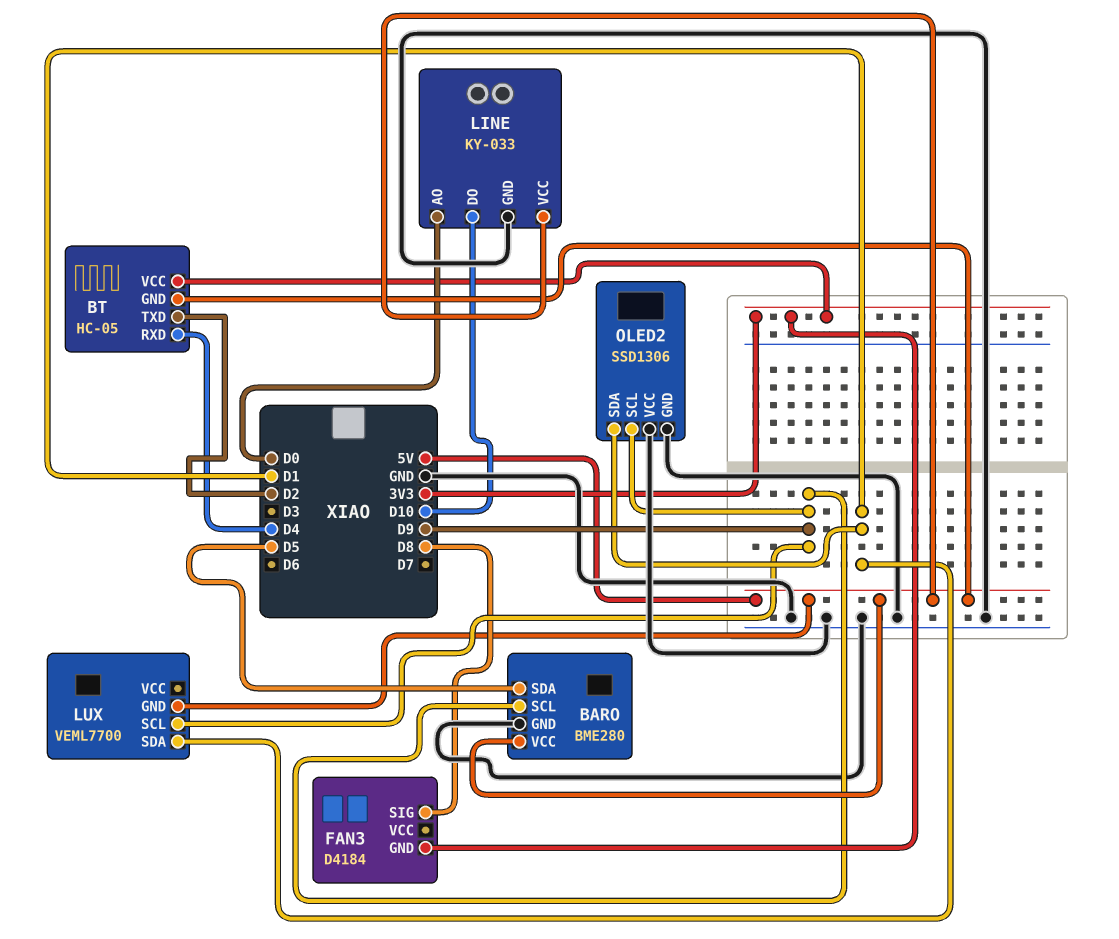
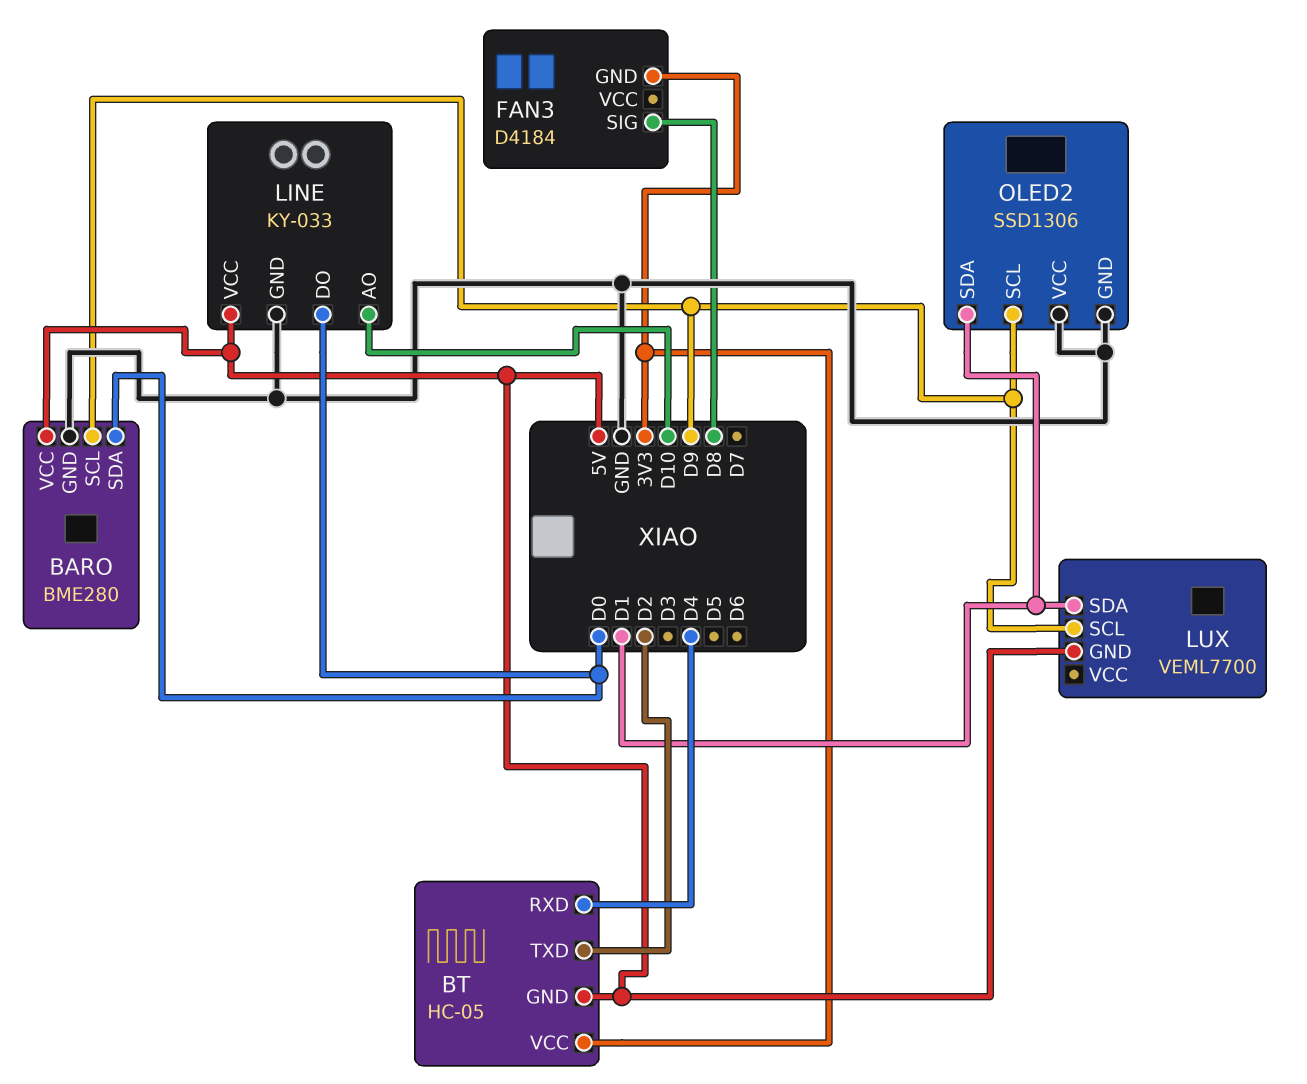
BARO pin SDA: D5 -> D0
LINE pin AO: D0 -> D10
LINE pin DO: D10 -> D0

